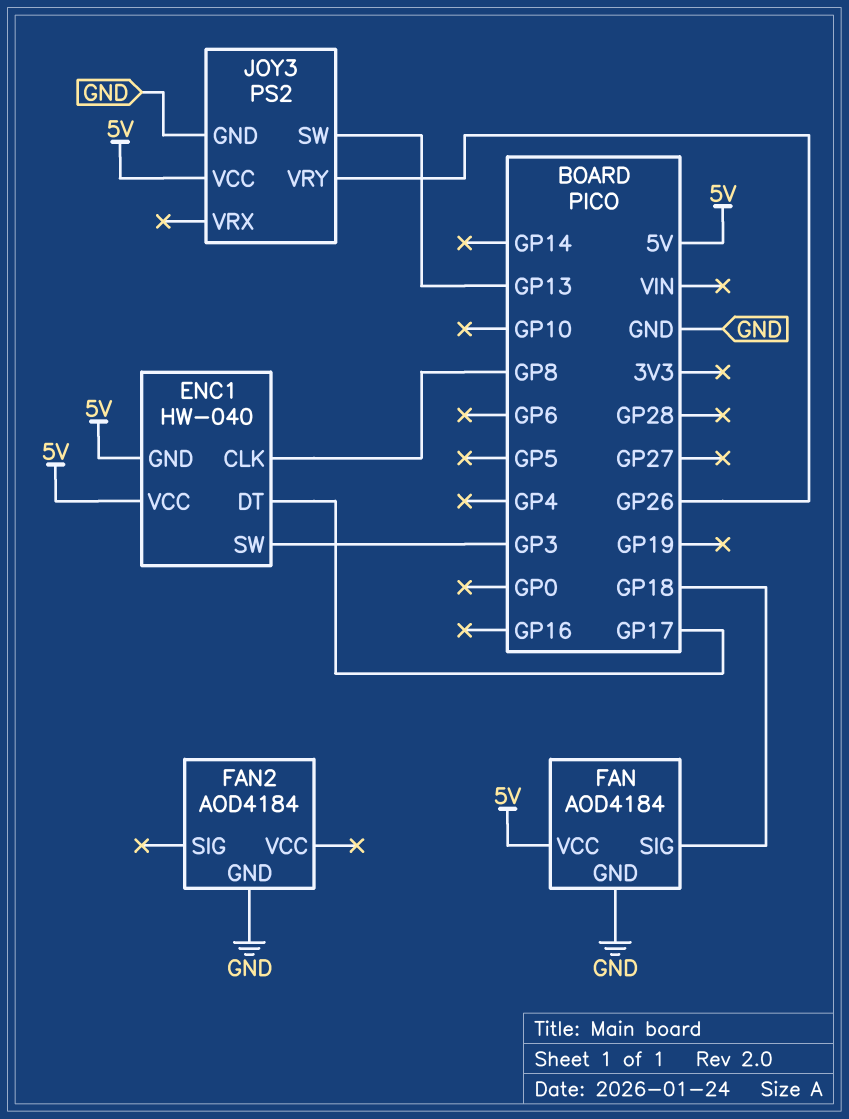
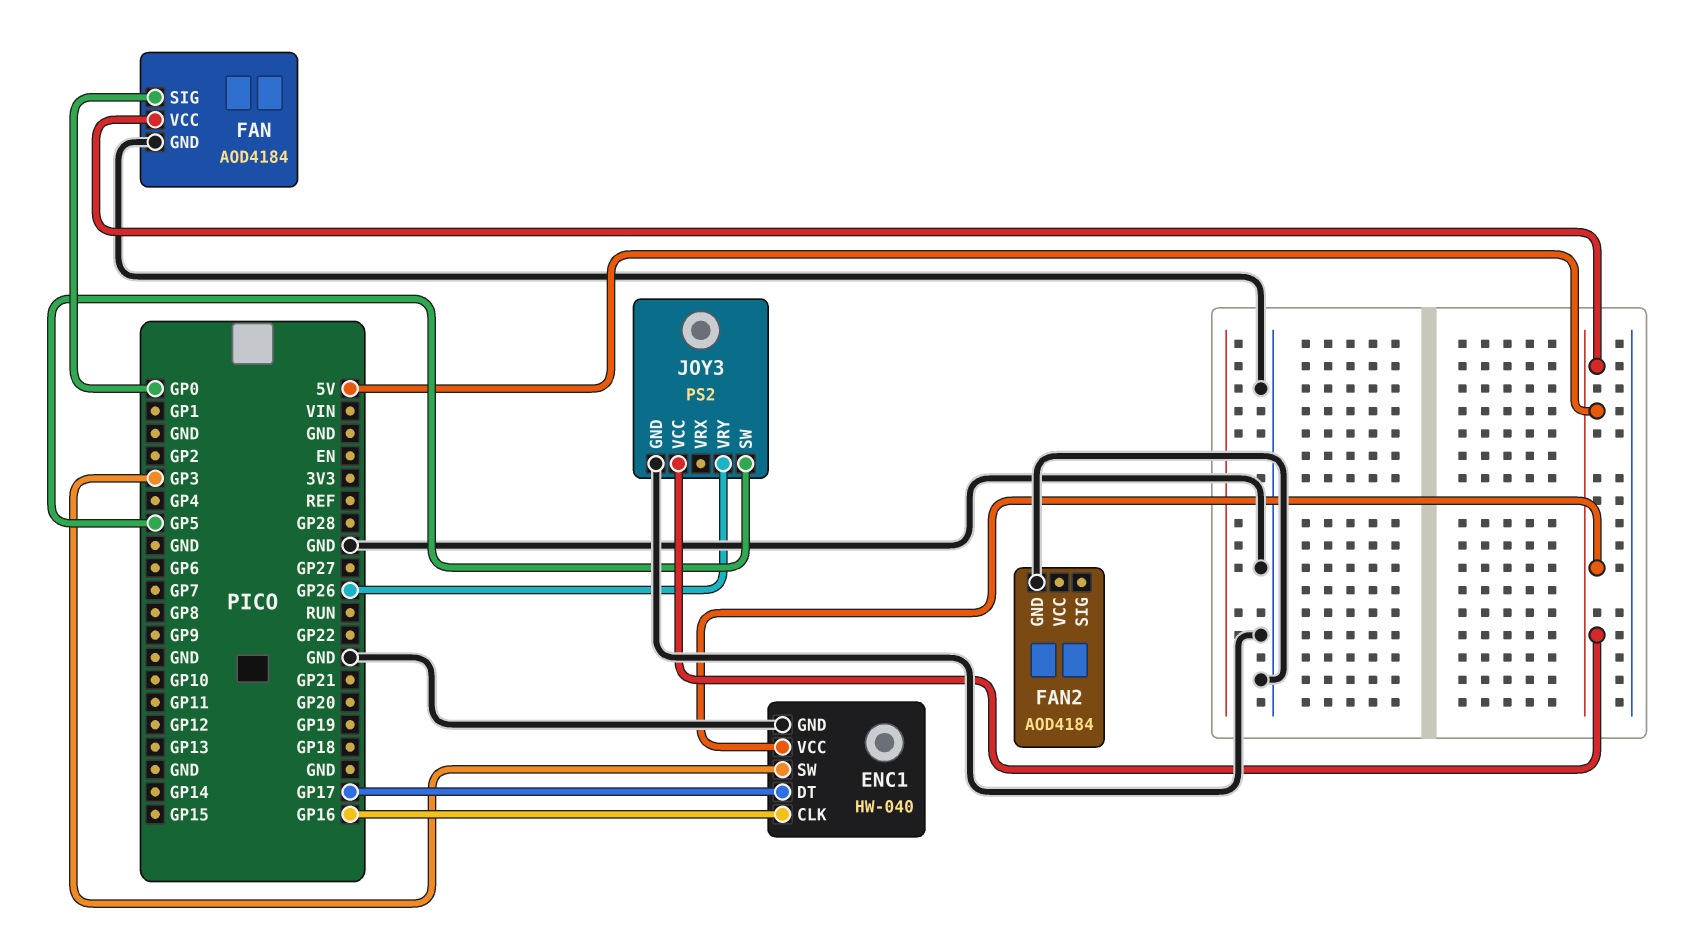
ENC1 pin CLK: GP8 -> GP16
ENC1 pin GND: 5V -> GND
FAN pin SIG: GP18 -> GP0
JOY3 pin SW: GP13 -> GP5

